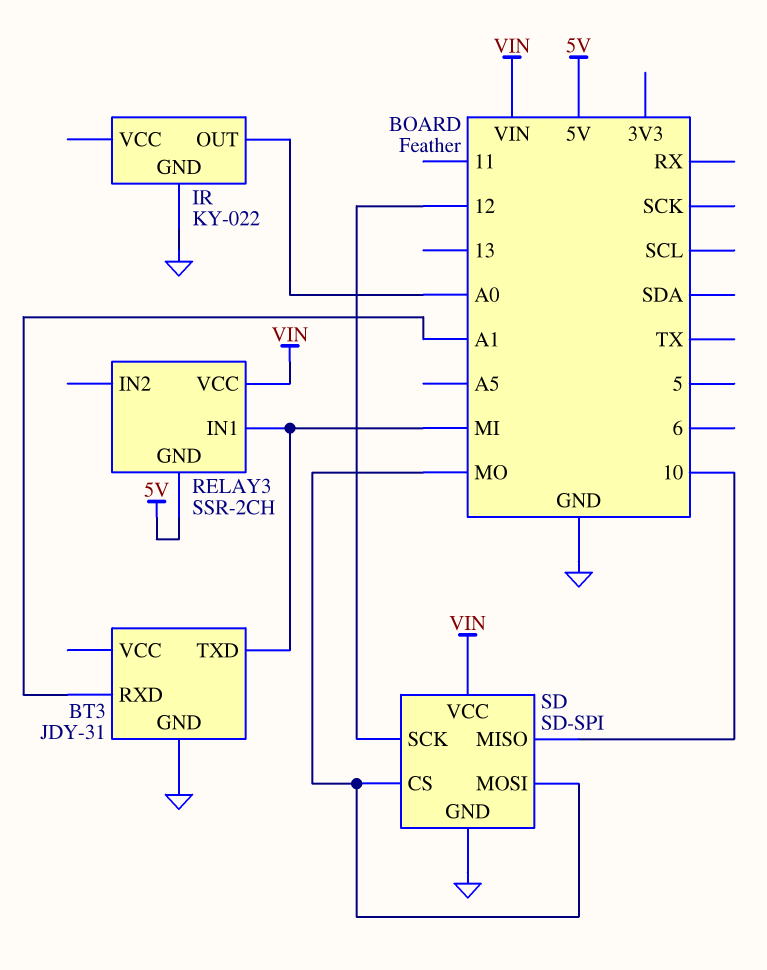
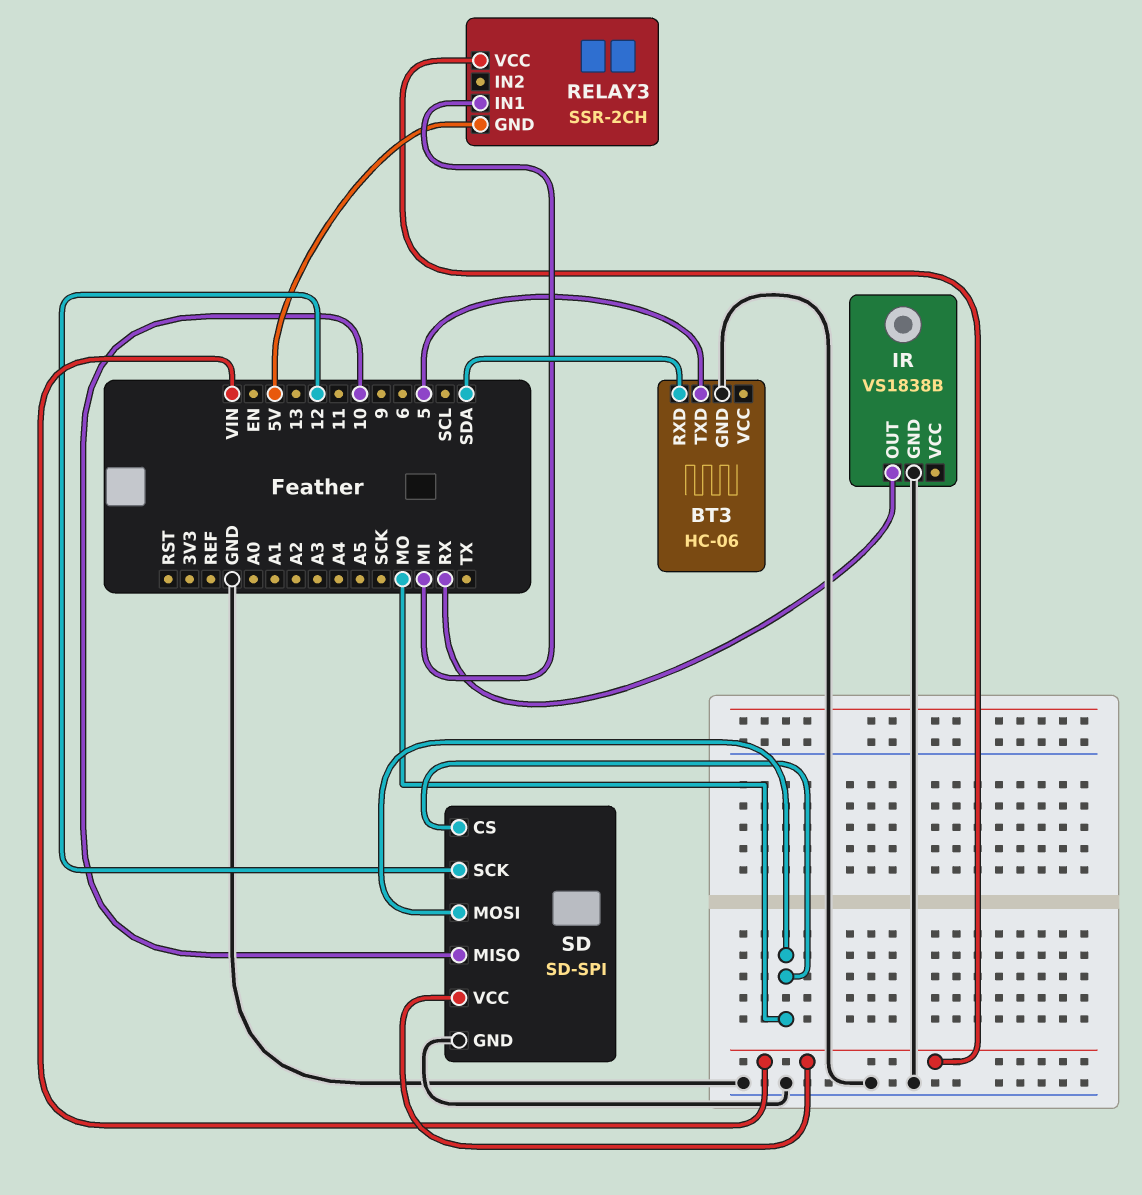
BT3: JDY-31 -> HC-06
BT3 pin RXD: A1 -> SDA
BT3 pin TXD: MI -> 5
IR: KY-022 -> VS1838B
IR pin OUT: A0 -> RX

